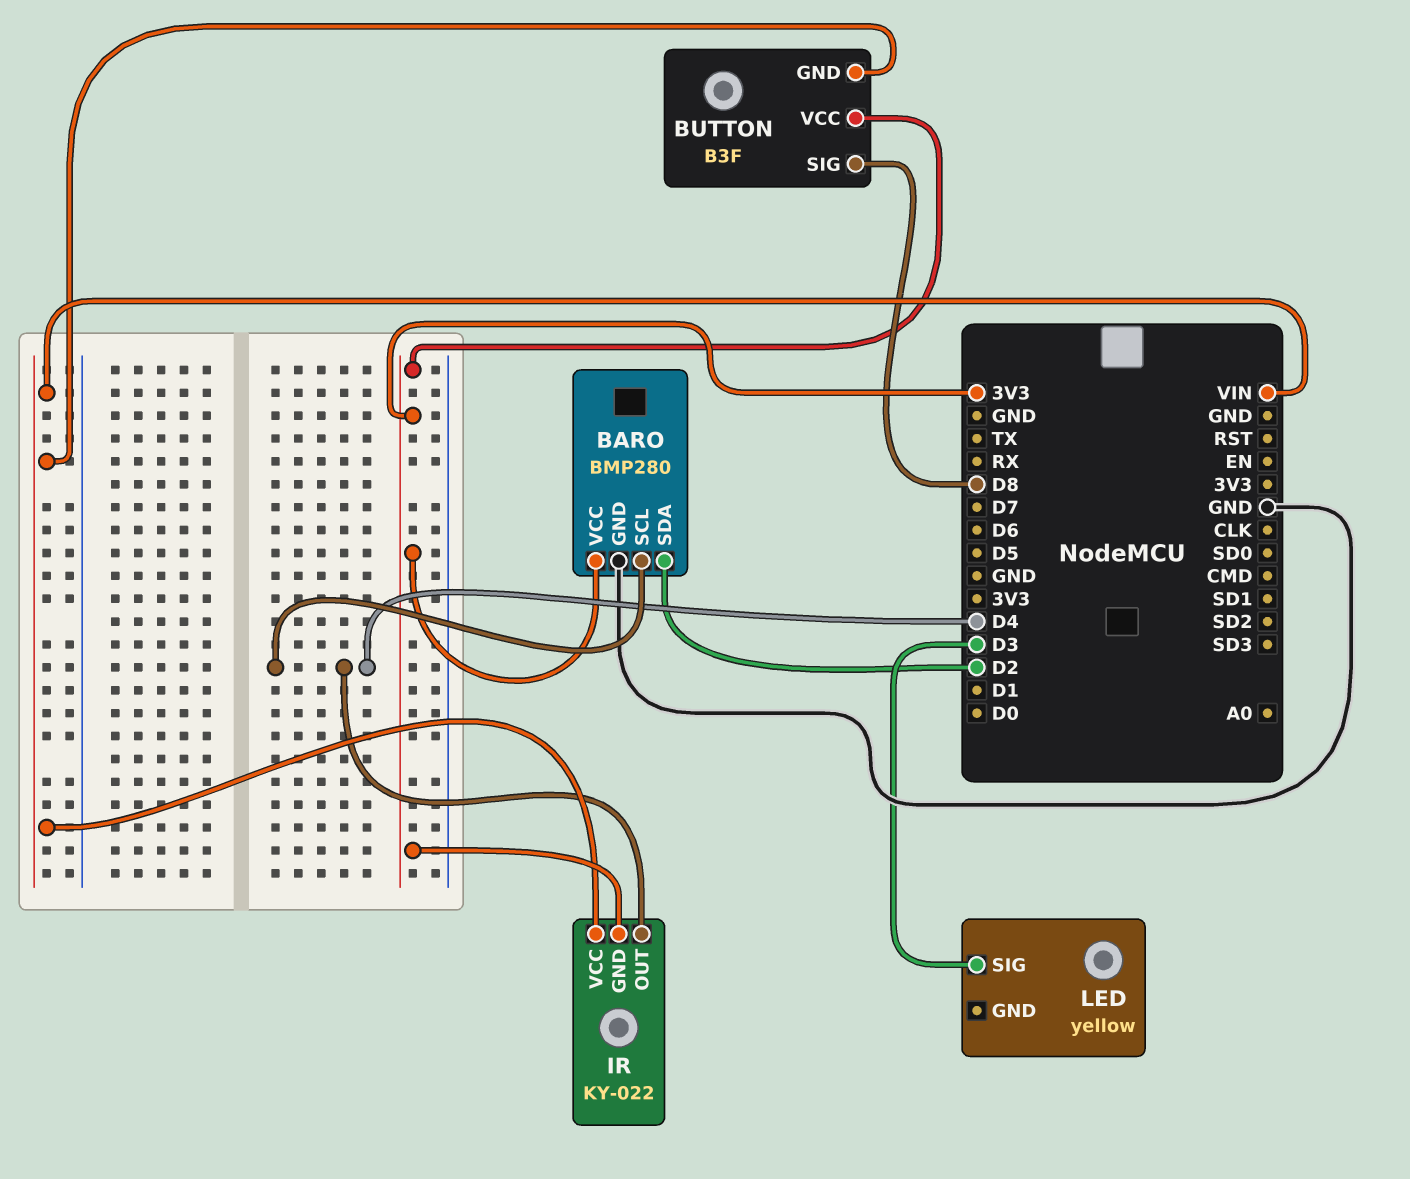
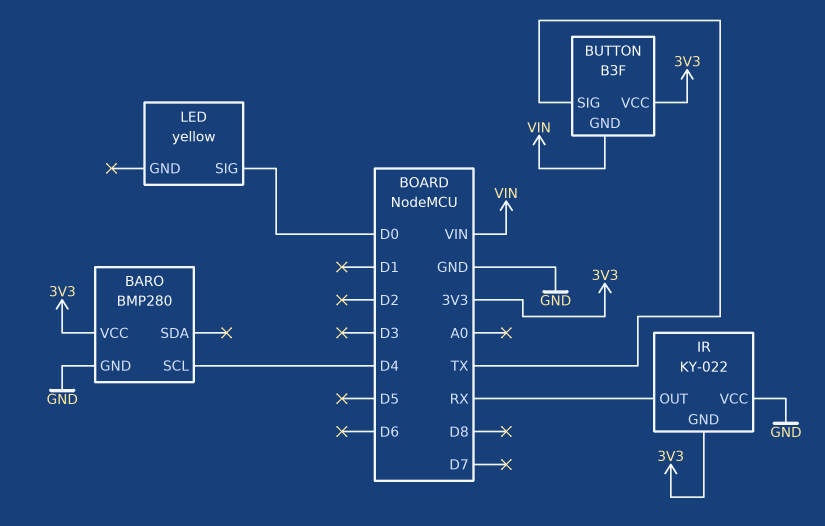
BARO pin SDA: D2 -> none
BUTTON pin SIG: D8 -> TX
IR pin OUT: D4 -> RX
IR pin VCC: VIN -> GND
LED pin SIG: D3 -> D0

